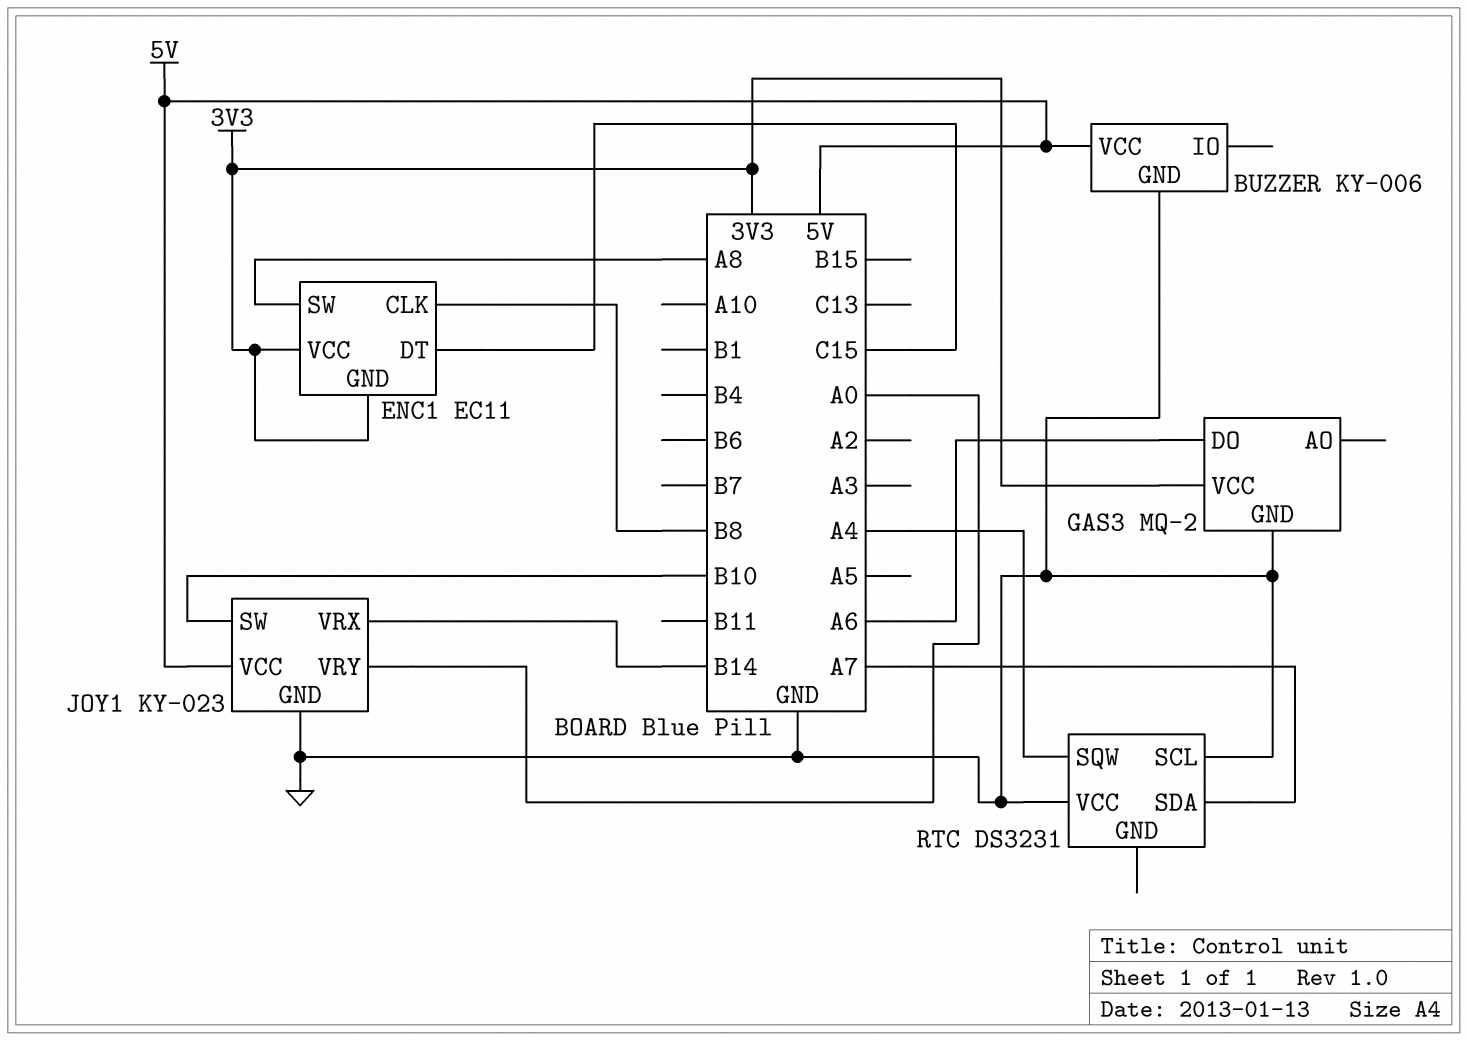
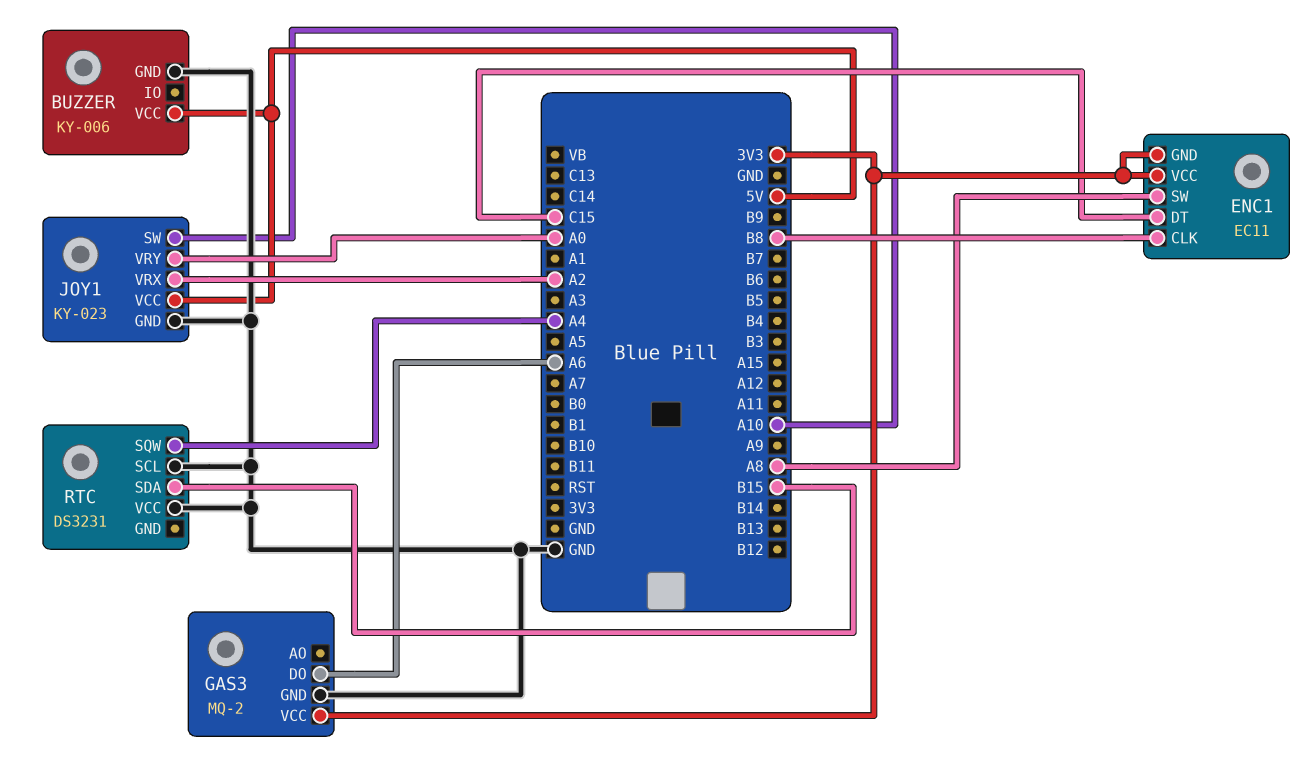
JOY1 pin SW: B10 -> A10
JOY1 pin VRX: B14 -> A2
RTC pin SDA: A7 -> B15

